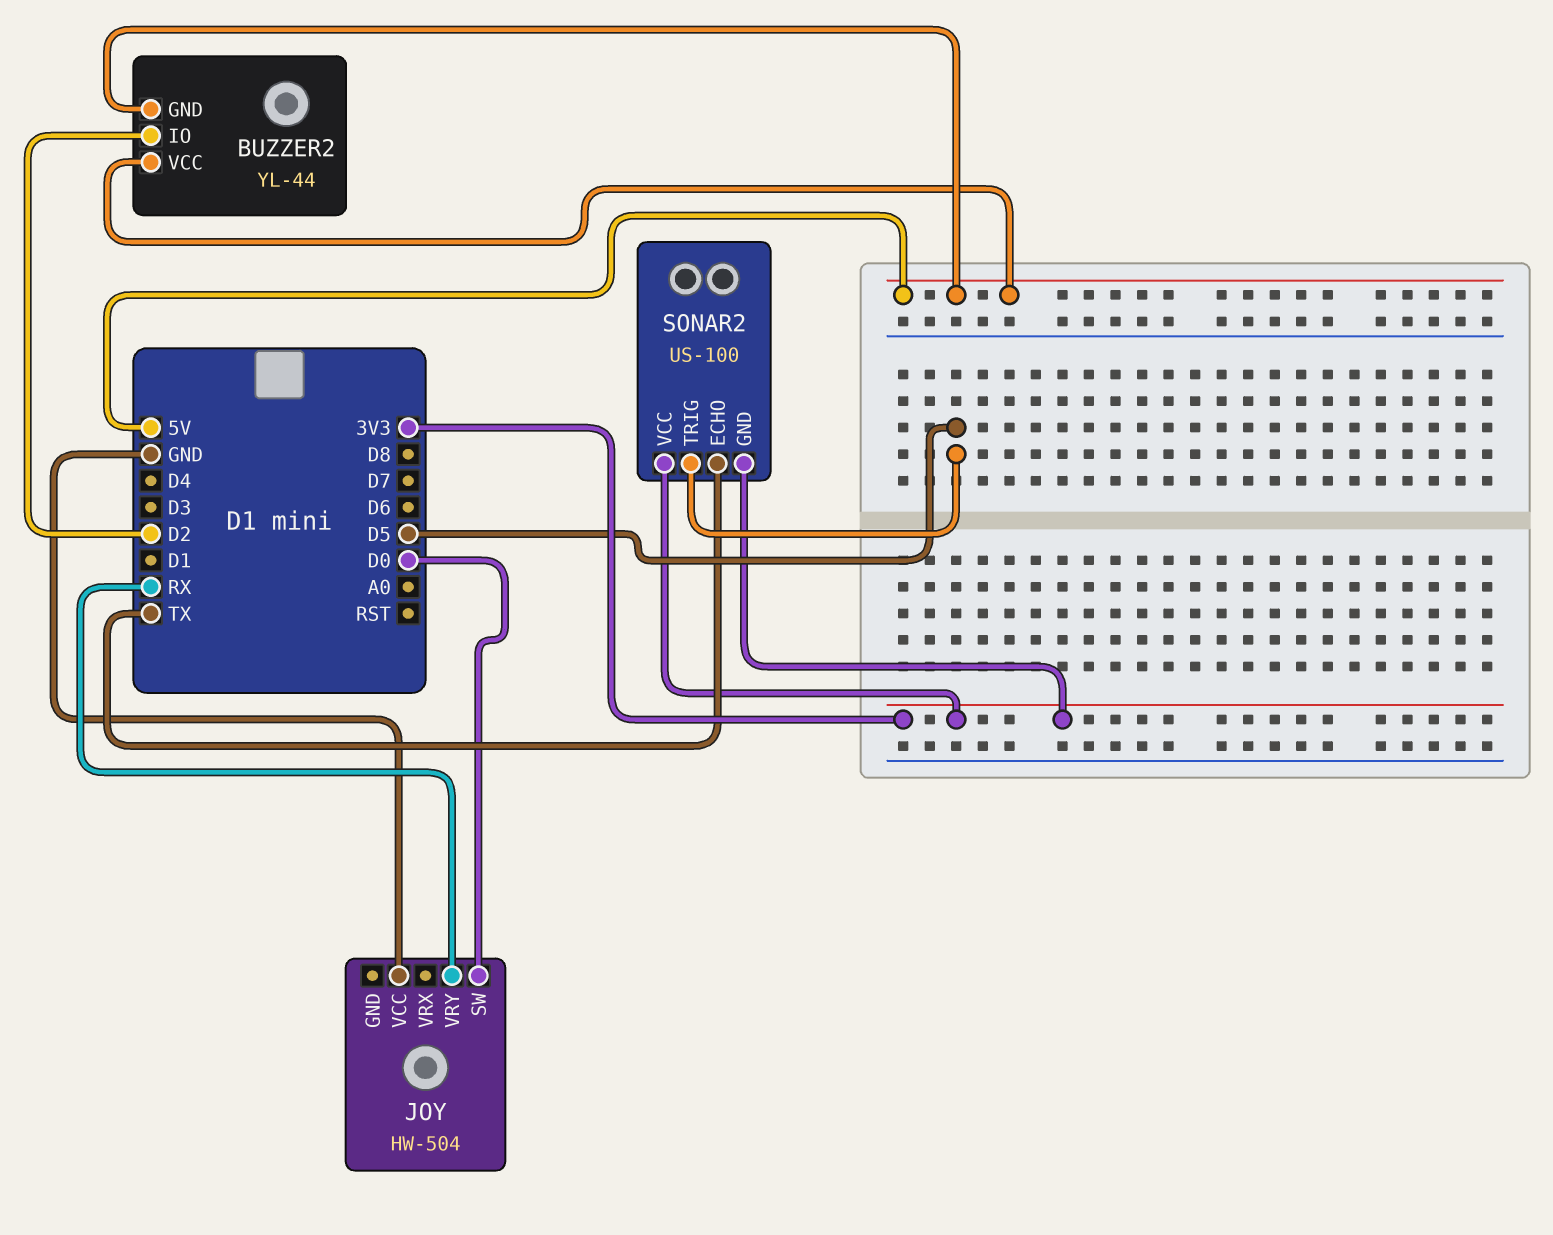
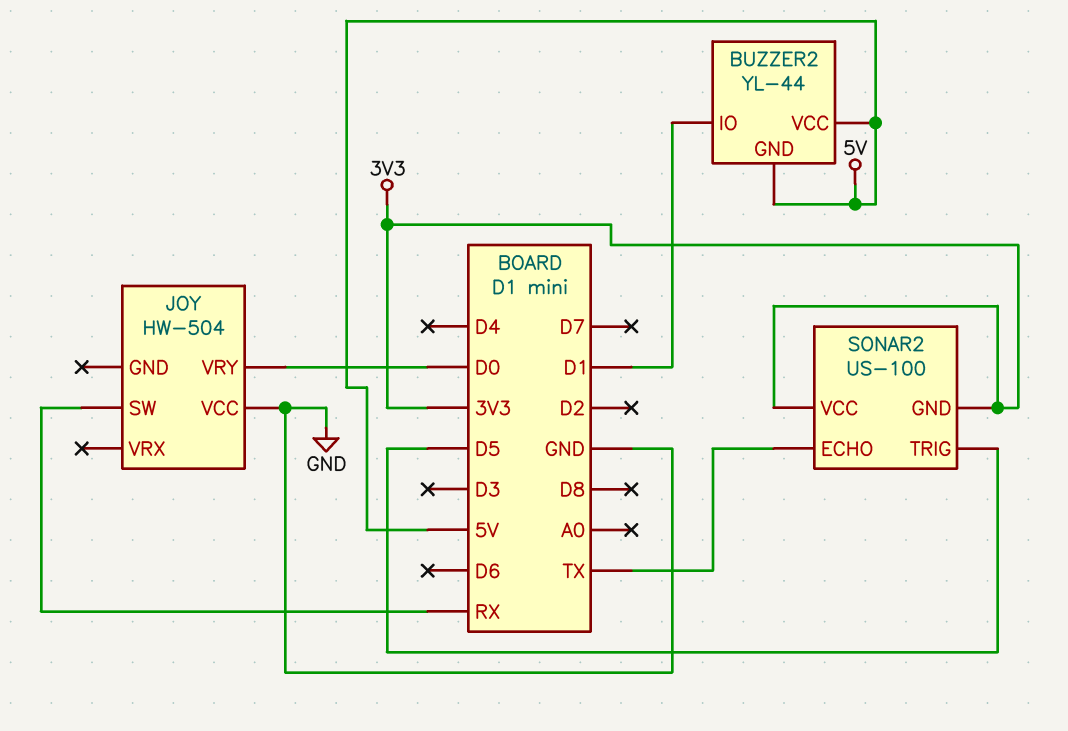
BUZZER2 pin IO: D2 -> D1
JOY pin SW: D0 -> RX
JOY pin VRY: RX -> D0

